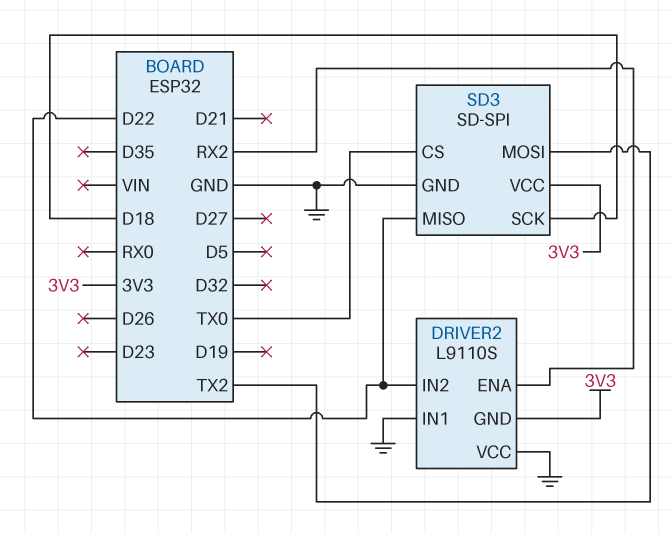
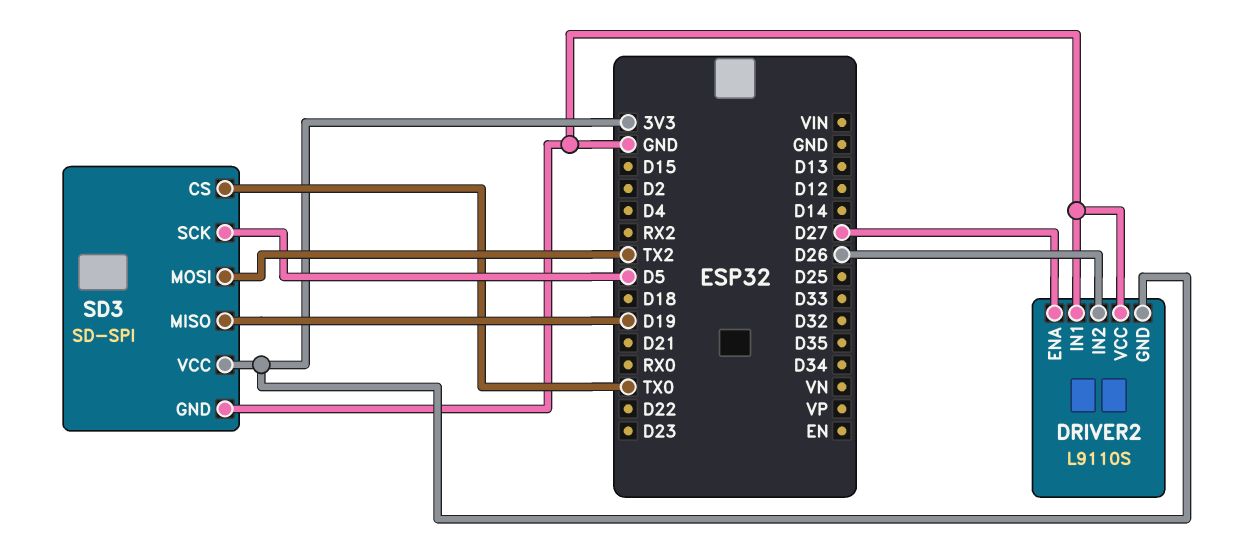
DRIVER2 pin ENA: RX2 -> D27
DRIVER2 pin IN2: D22 -> D26
SD3 pin MISO: D22 -> D19
SD3 pin SCK: D18 -> D5

